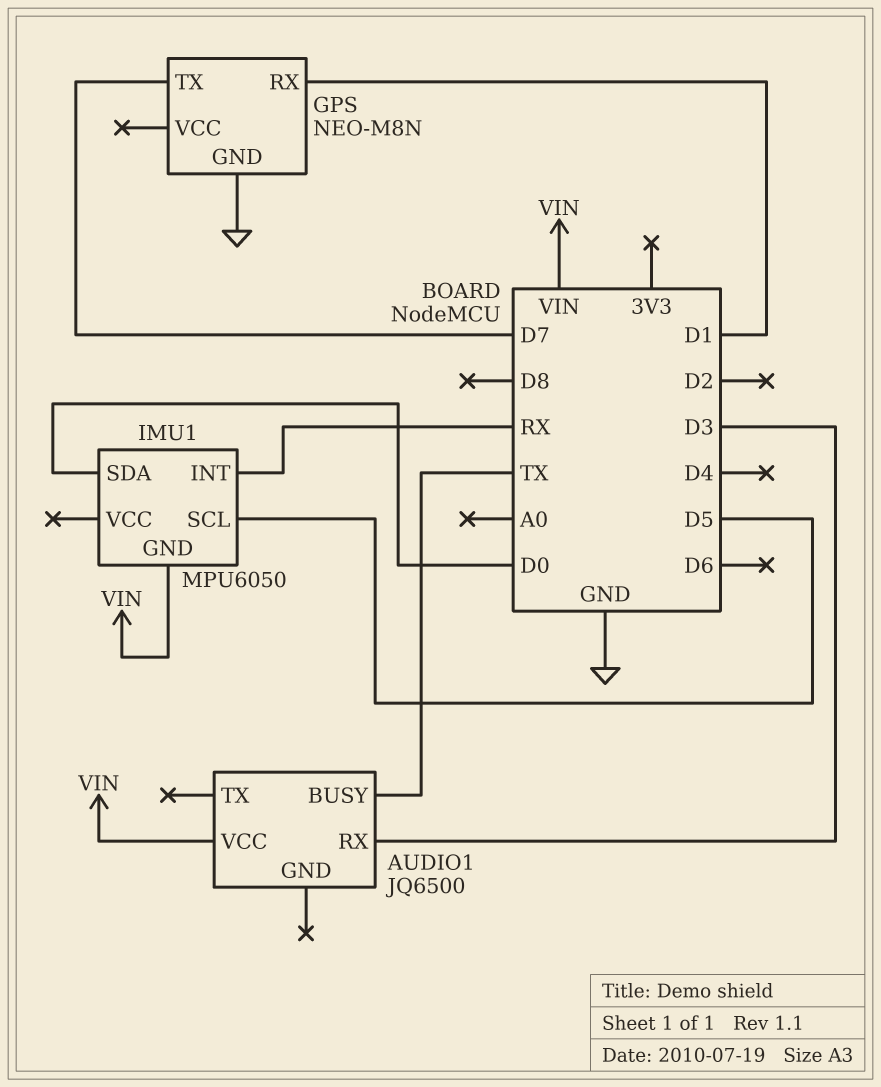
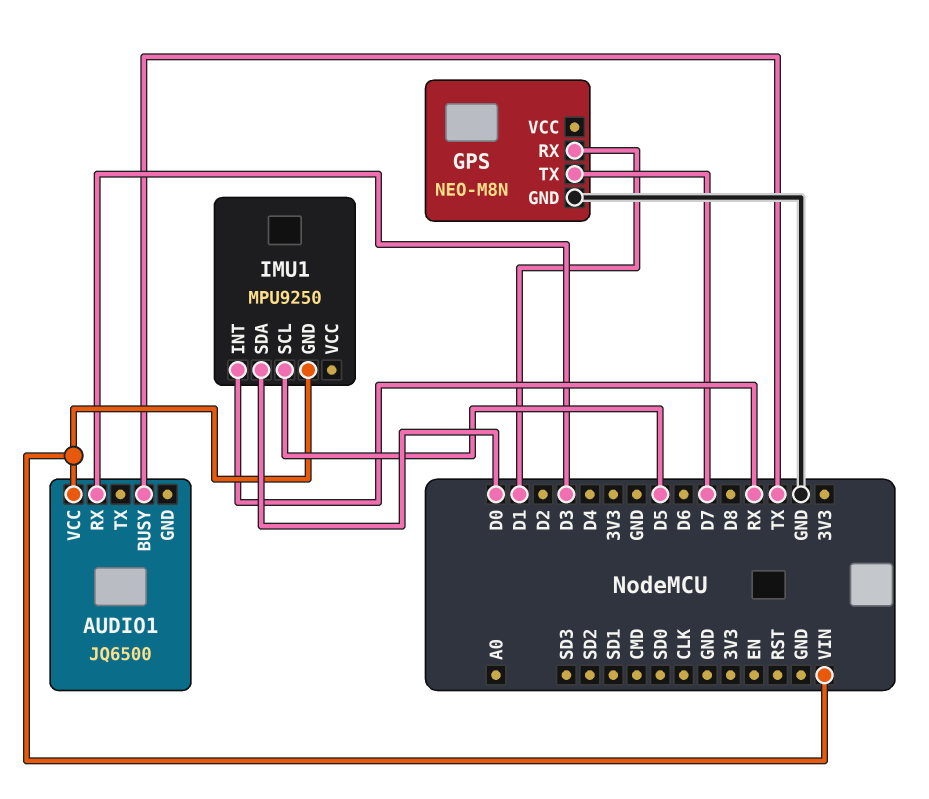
IMU1: MPU6050 -> MPU9250

